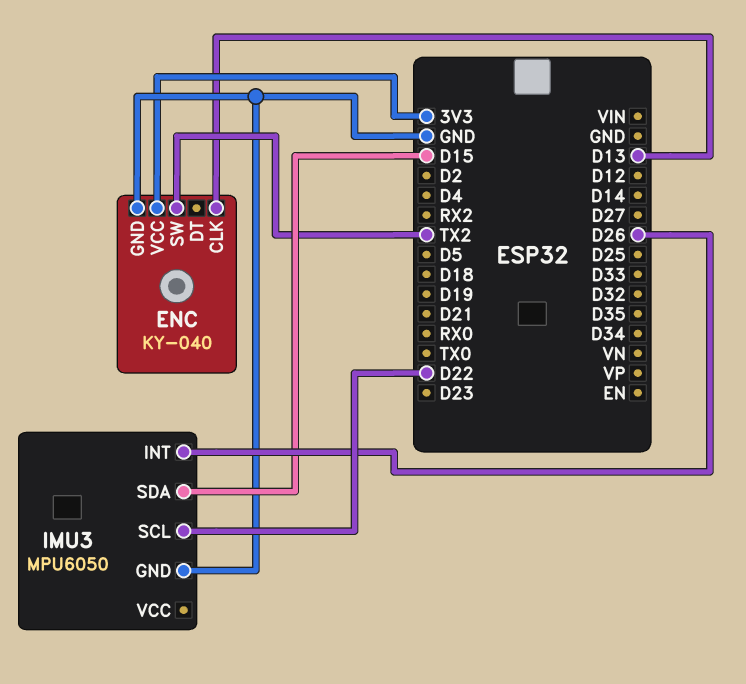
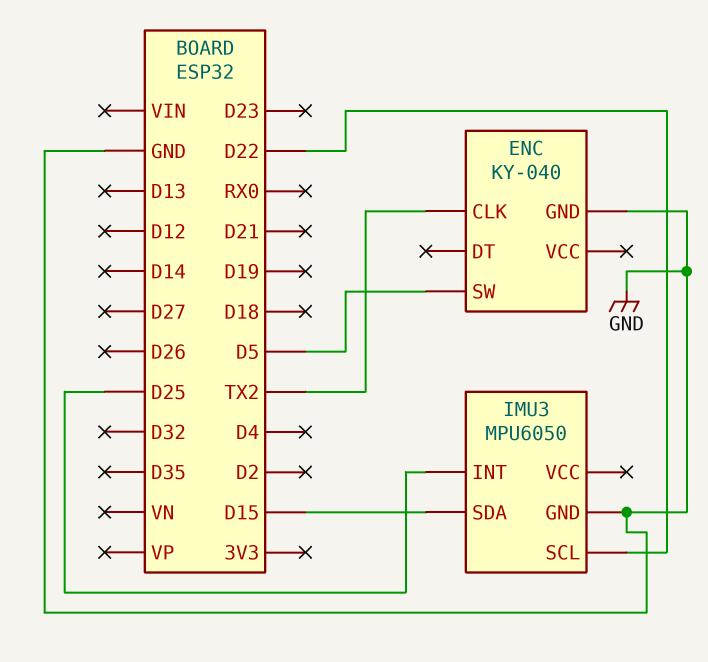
ENC pin CLK: D13 -> TX2
ENC pin SW: TX2 -> D5
ENC pin VCC: 3V3 -> none
IMU3 pin INT: D26 -> D25

